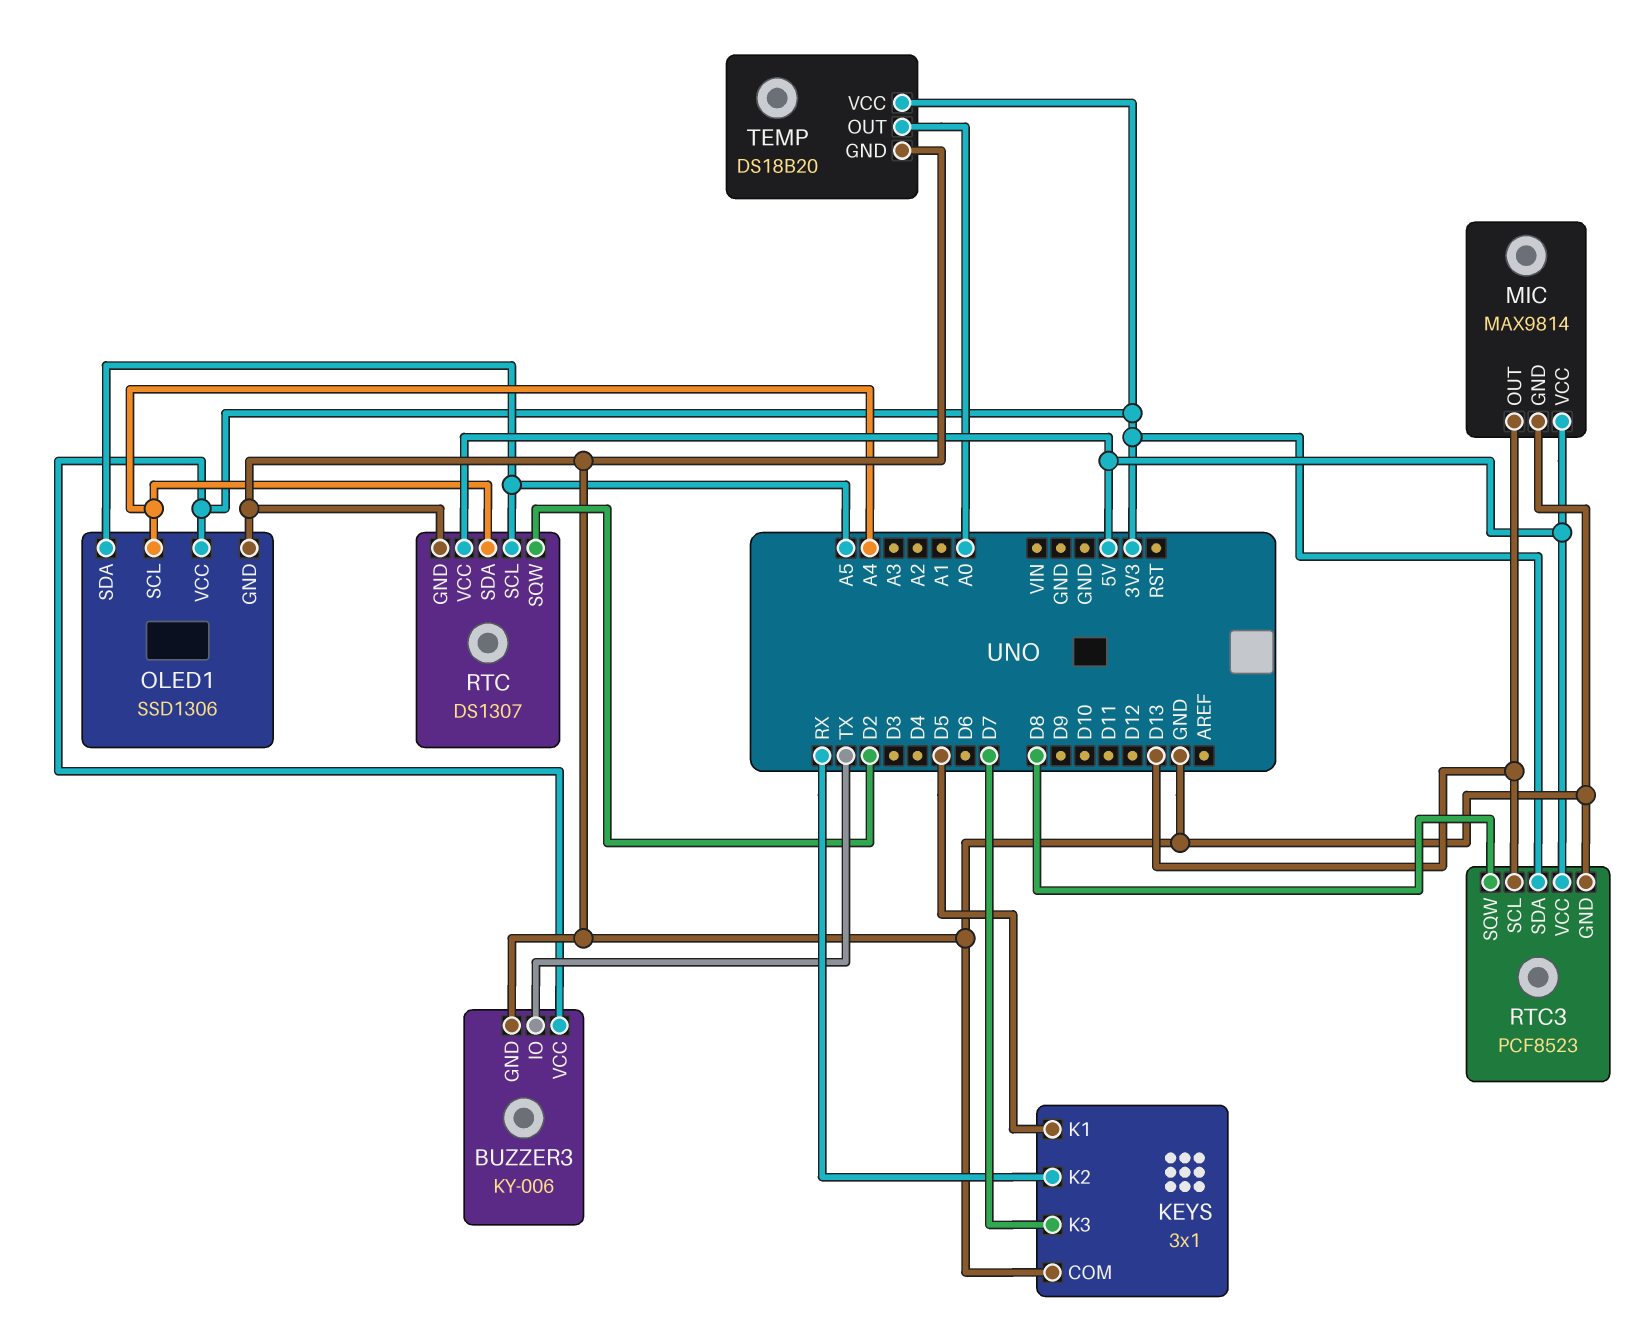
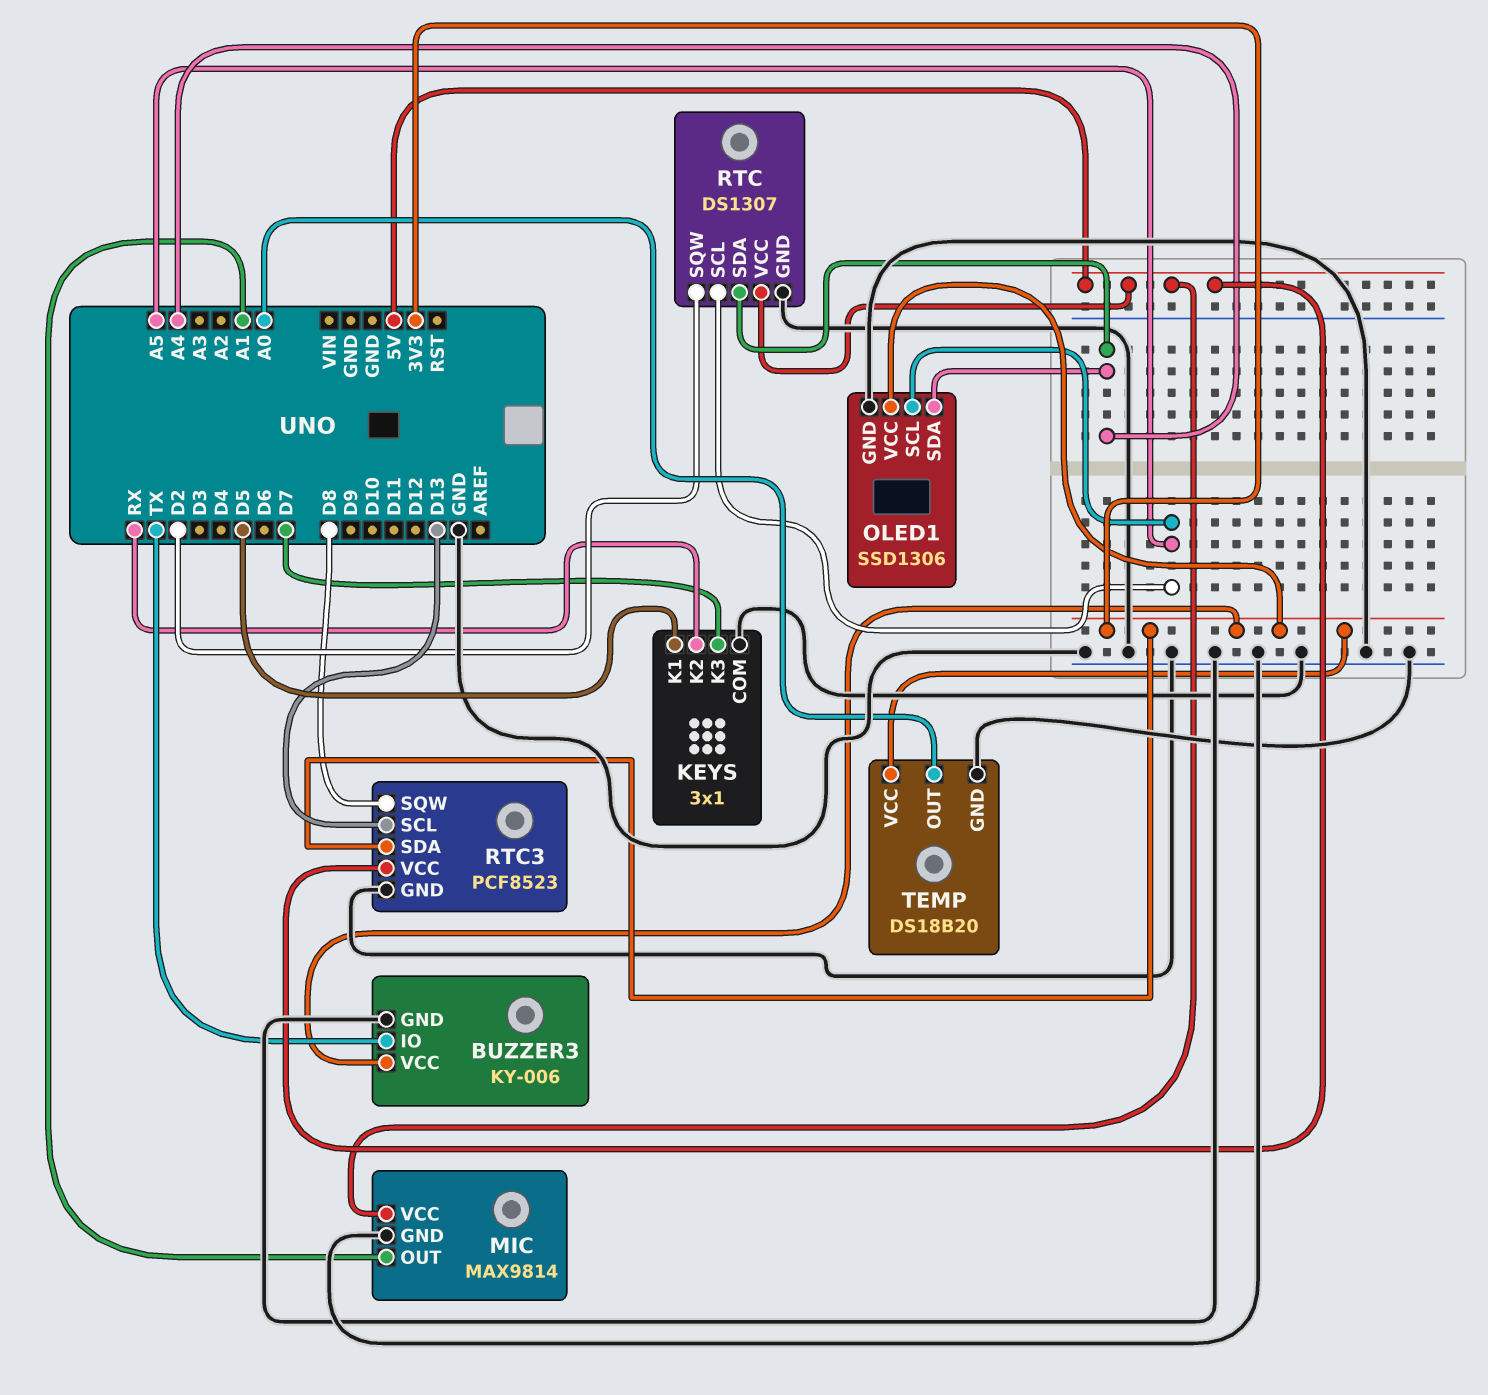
MIC pin OUT: D13 -> A1
OLED1 pin SCL: A4 -> A5
OLED1 pin SDA: A5 -> A4

